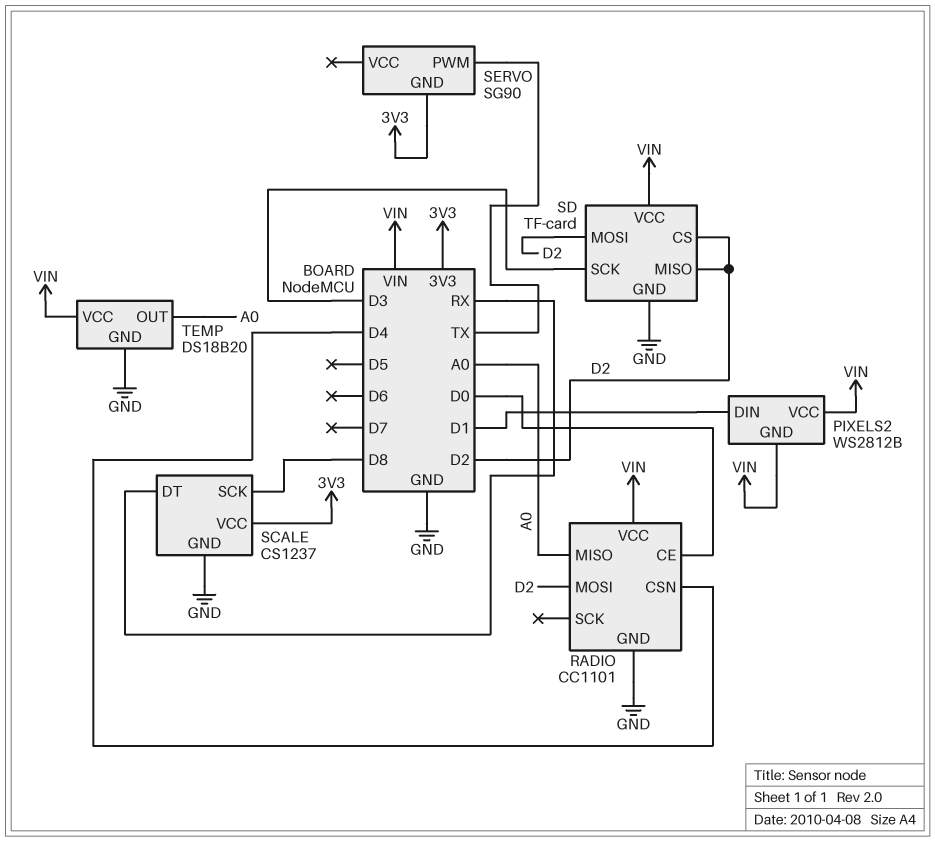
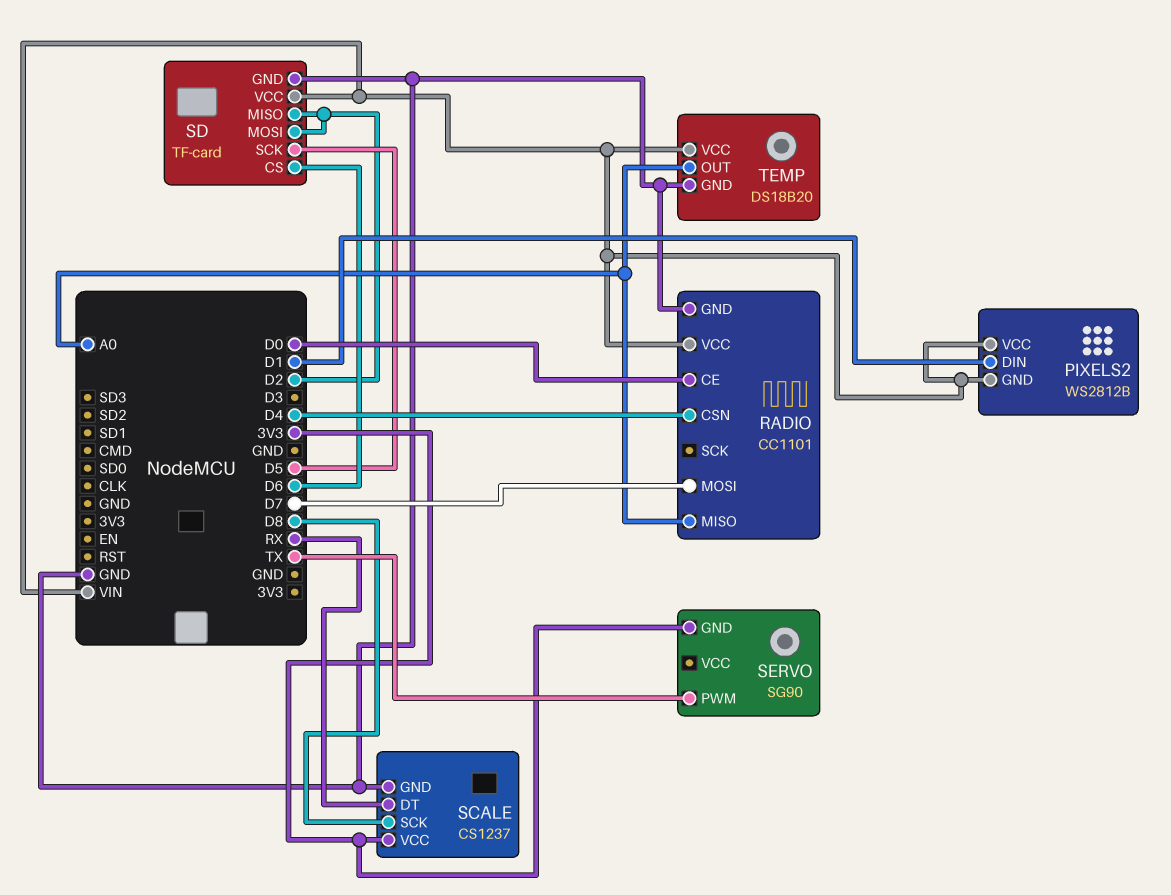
RADIO pin MOSI: D2 -> D7
SD pin CS: D2 -> D6
SD pin SCK: D3 -> D5

